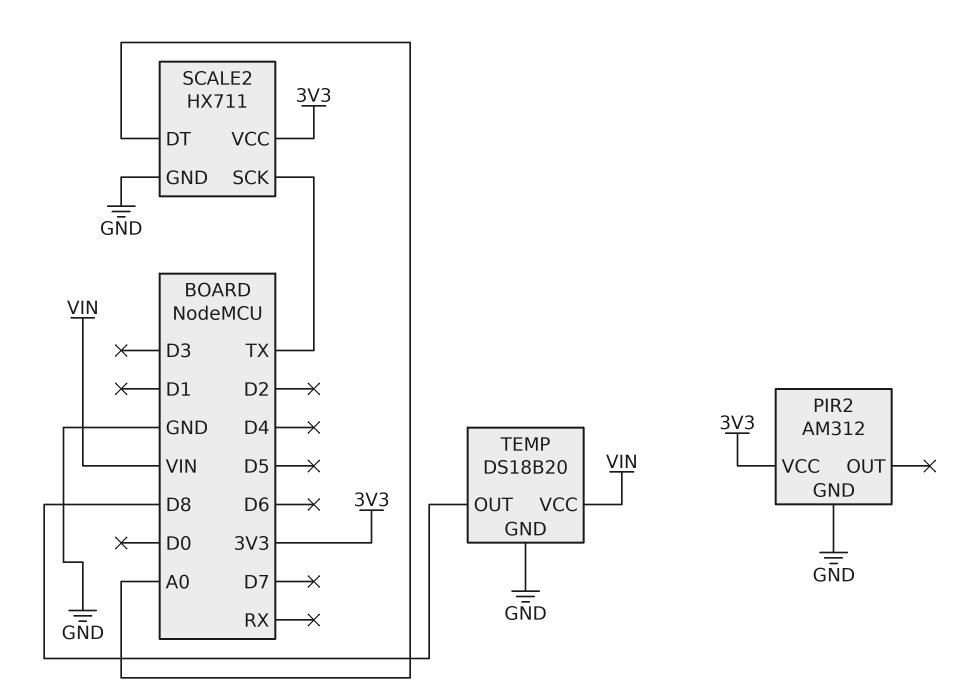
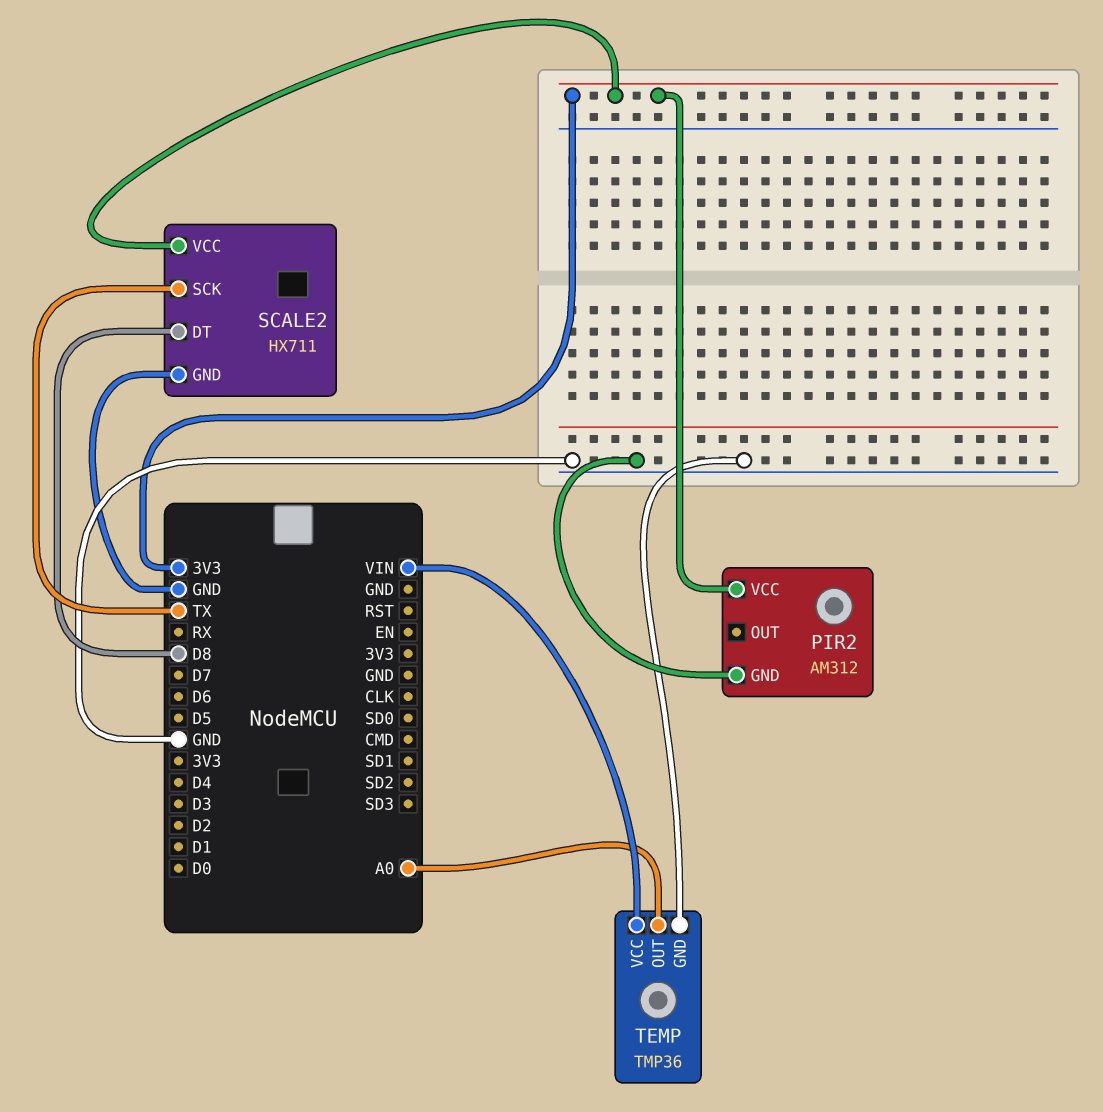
SCALE2 pin DT: A0 -> D8
TEMP: DS18B20 -> TMP36
TEMP pin OUT: D8 -> A0

